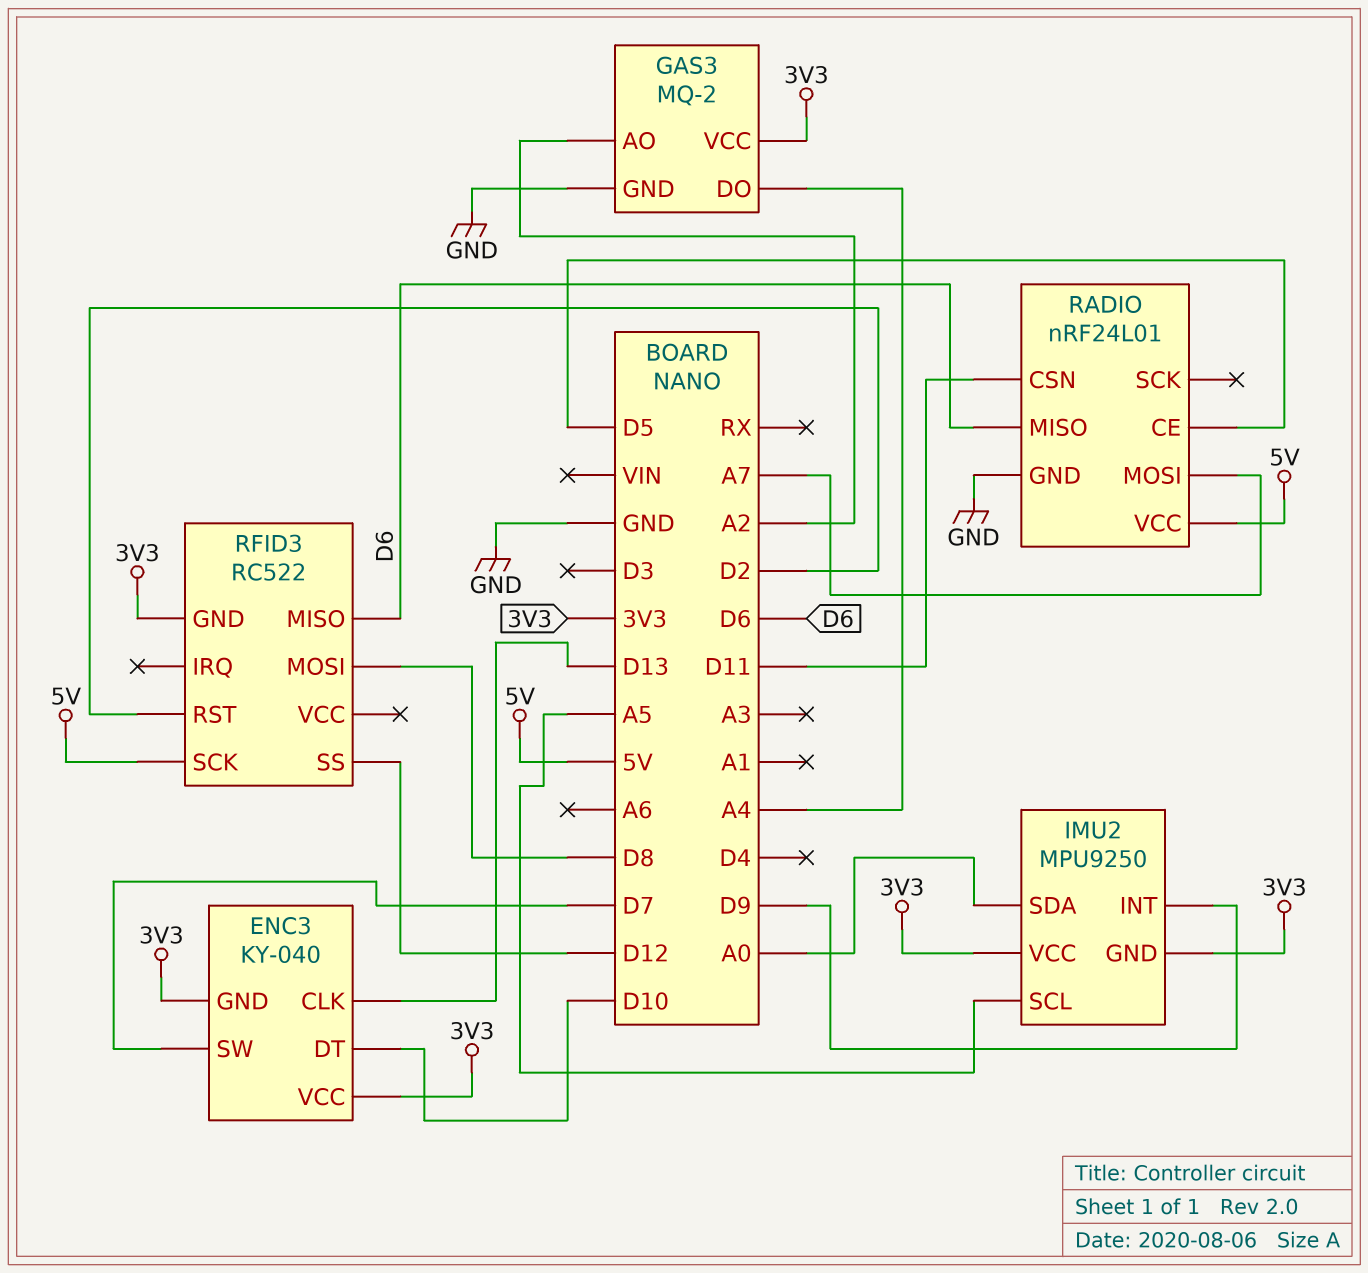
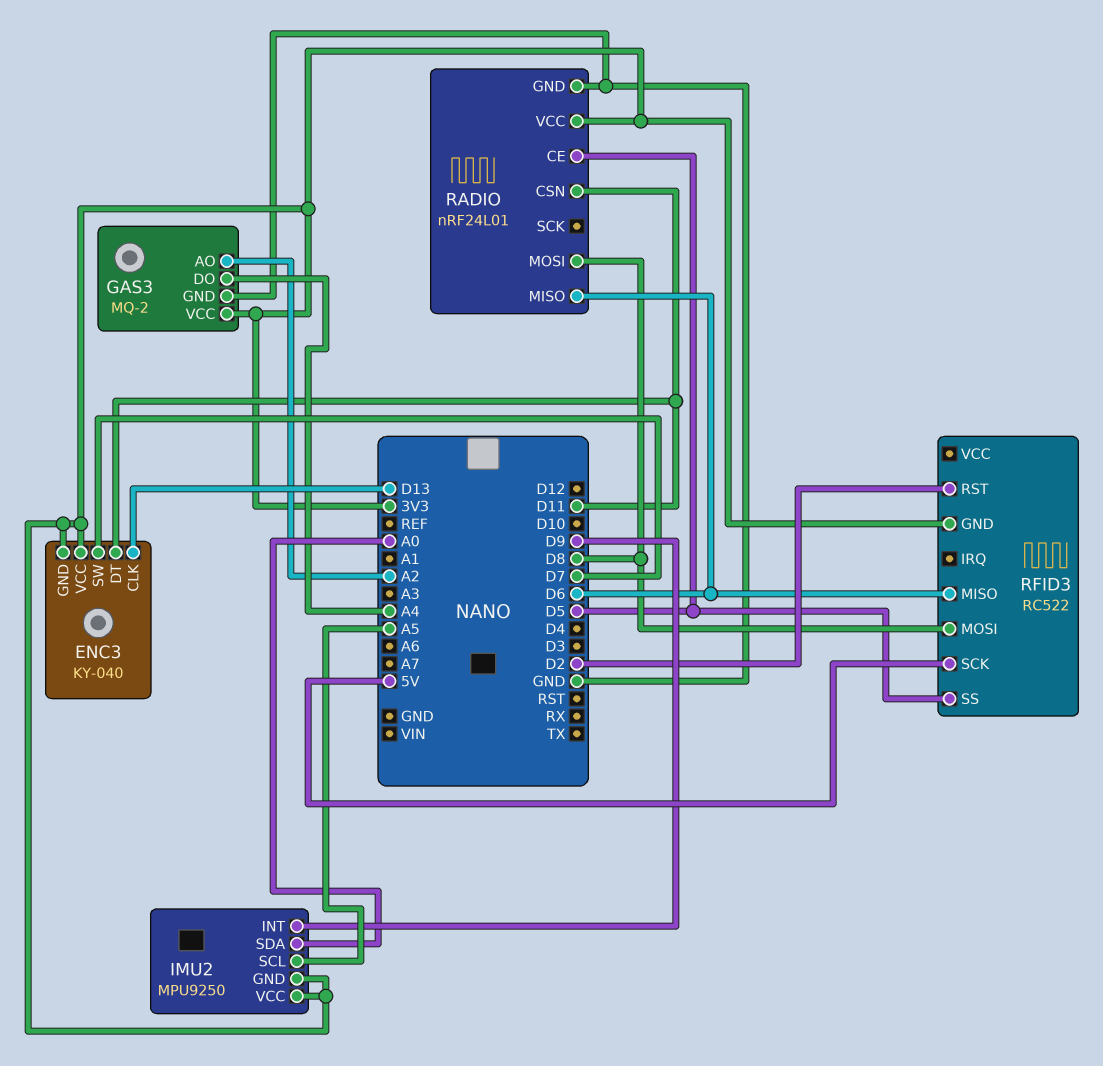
ENC3 pin DT: D10 -> D11
RADIO pin MOSI: A7 -> D8
RADIO pin VCC: 5V -> 3V3
RFID3 pin SS: D12 -> D5

